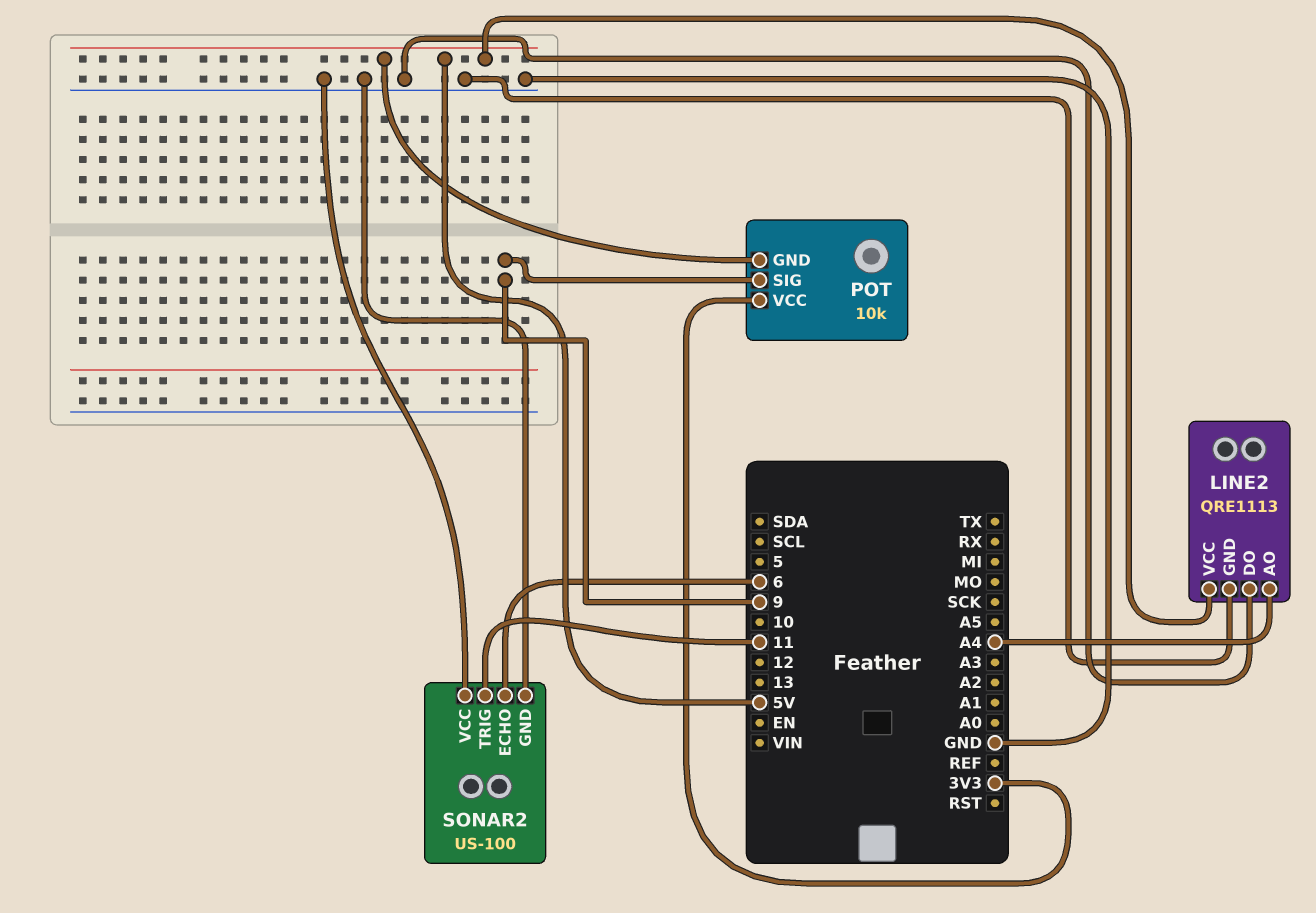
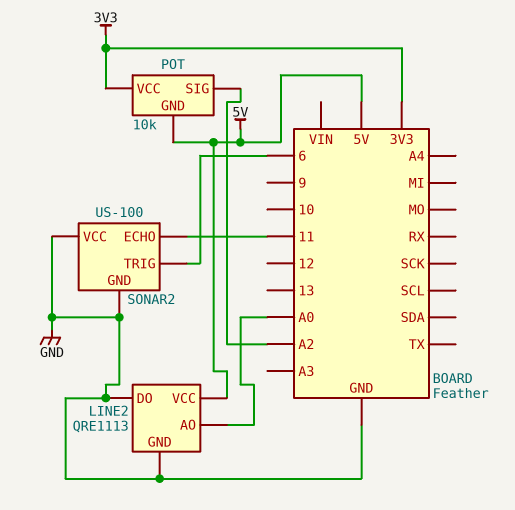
LINE2 pin AO: A4 -> A0
POT pin SIG: 9 -> A2
SONAR2 pin ECHO: 6 -> 11
SONAR2 pin TRIG: 11 -> 6

